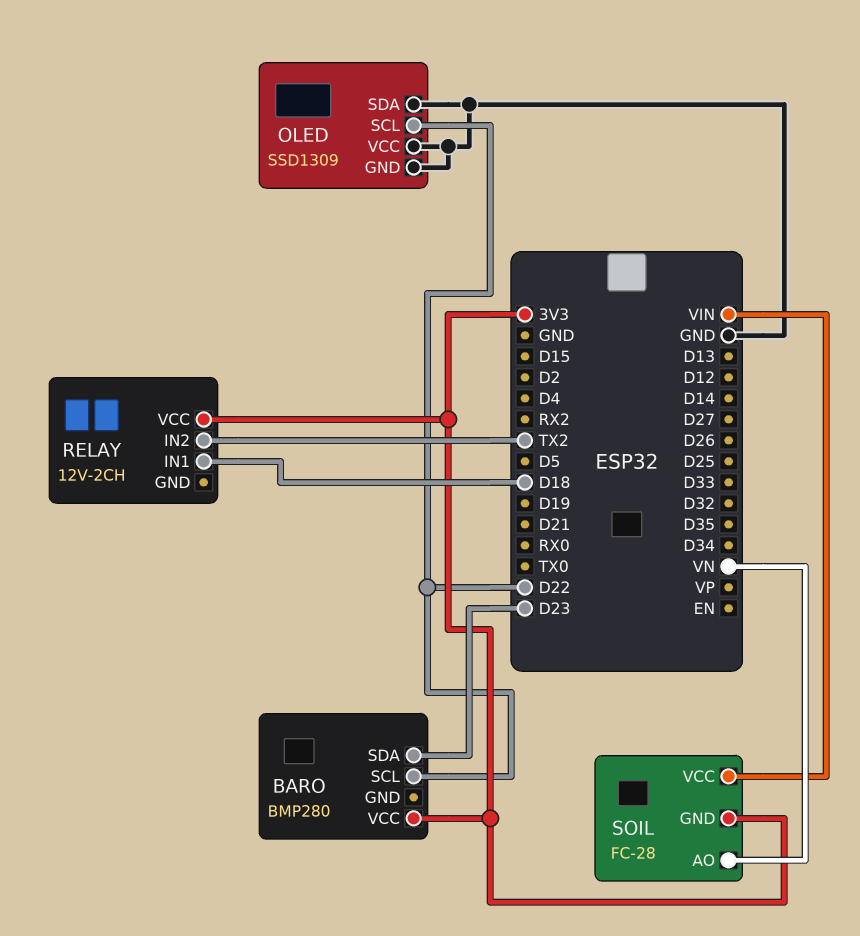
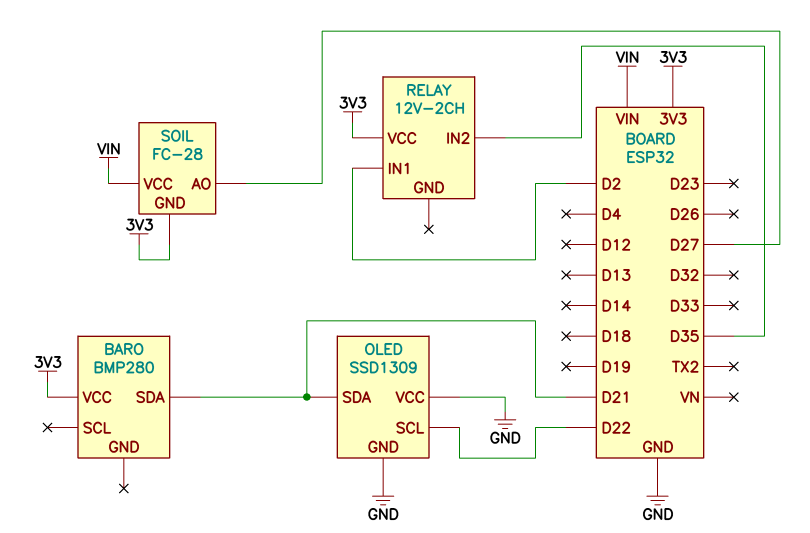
BARO pin SCL: D22 -> none
BARO pin SDA: D23 -> D21
OLED pin SDA: GND -> D21
RELAY pin IN1: D18 -> D2
RELAY pin IN2: TX2 -> D35
SOIL pin AO: VN -> D27

